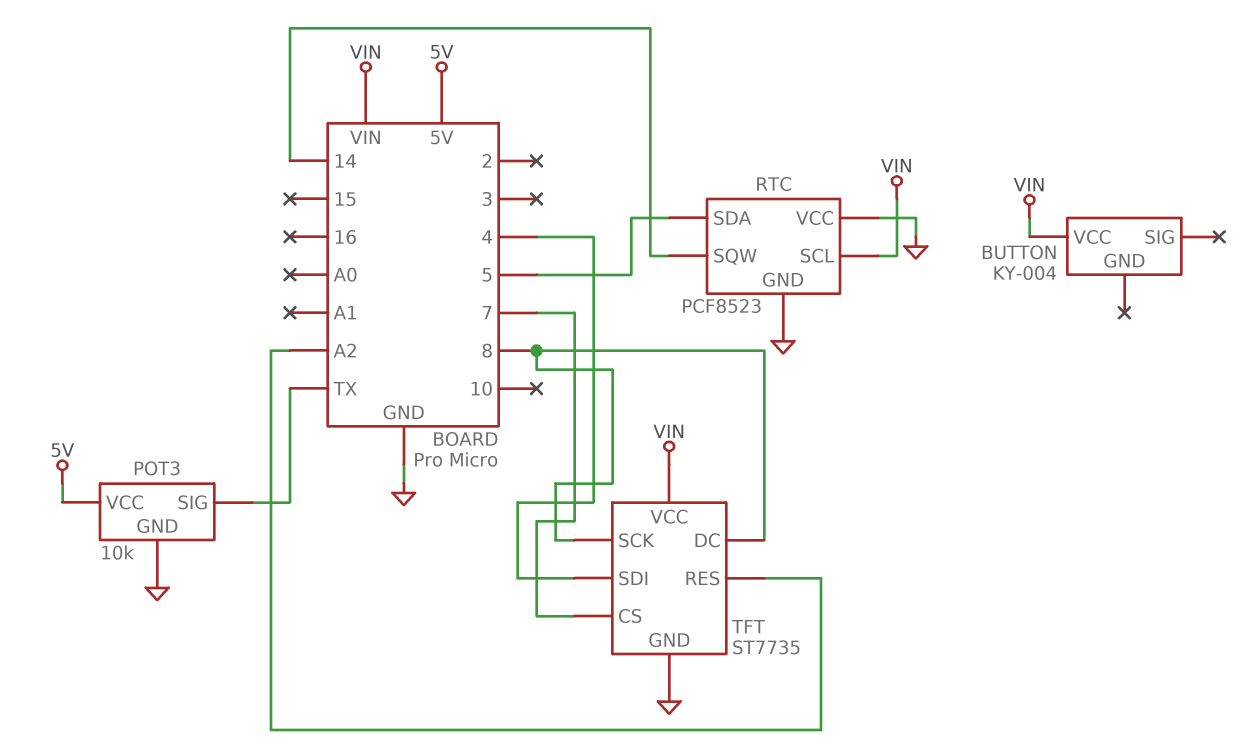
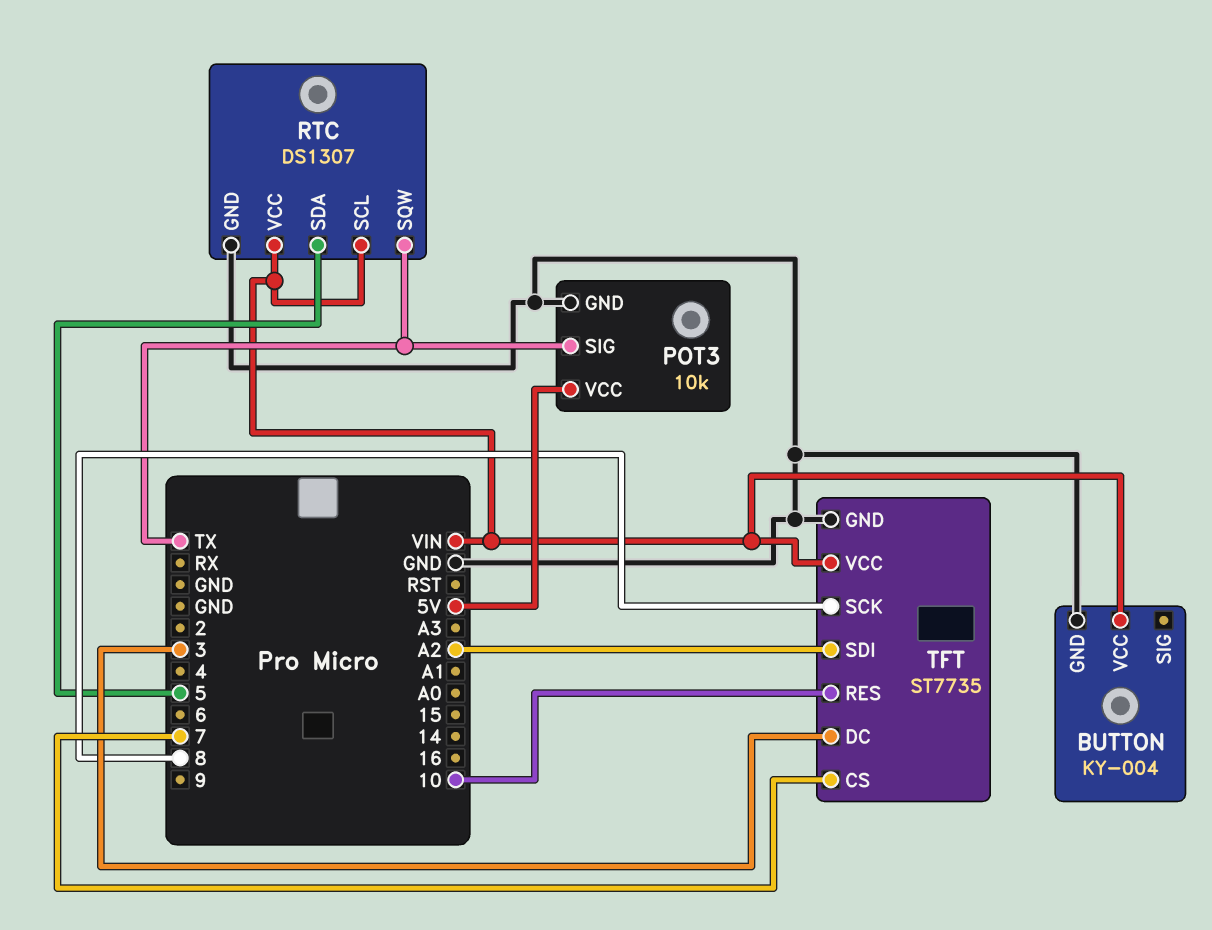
BUTTON pin GND: none -> GND
RTC: PCF8523 -> DS1307
RTC pin SQW: 14 -> TX
RTC pin VCC: GND -> VIN
TFT pin DC: 8 -> 3
TFT pin RES: A2 -> 10
TFT pin SDI: 4 -> A2

